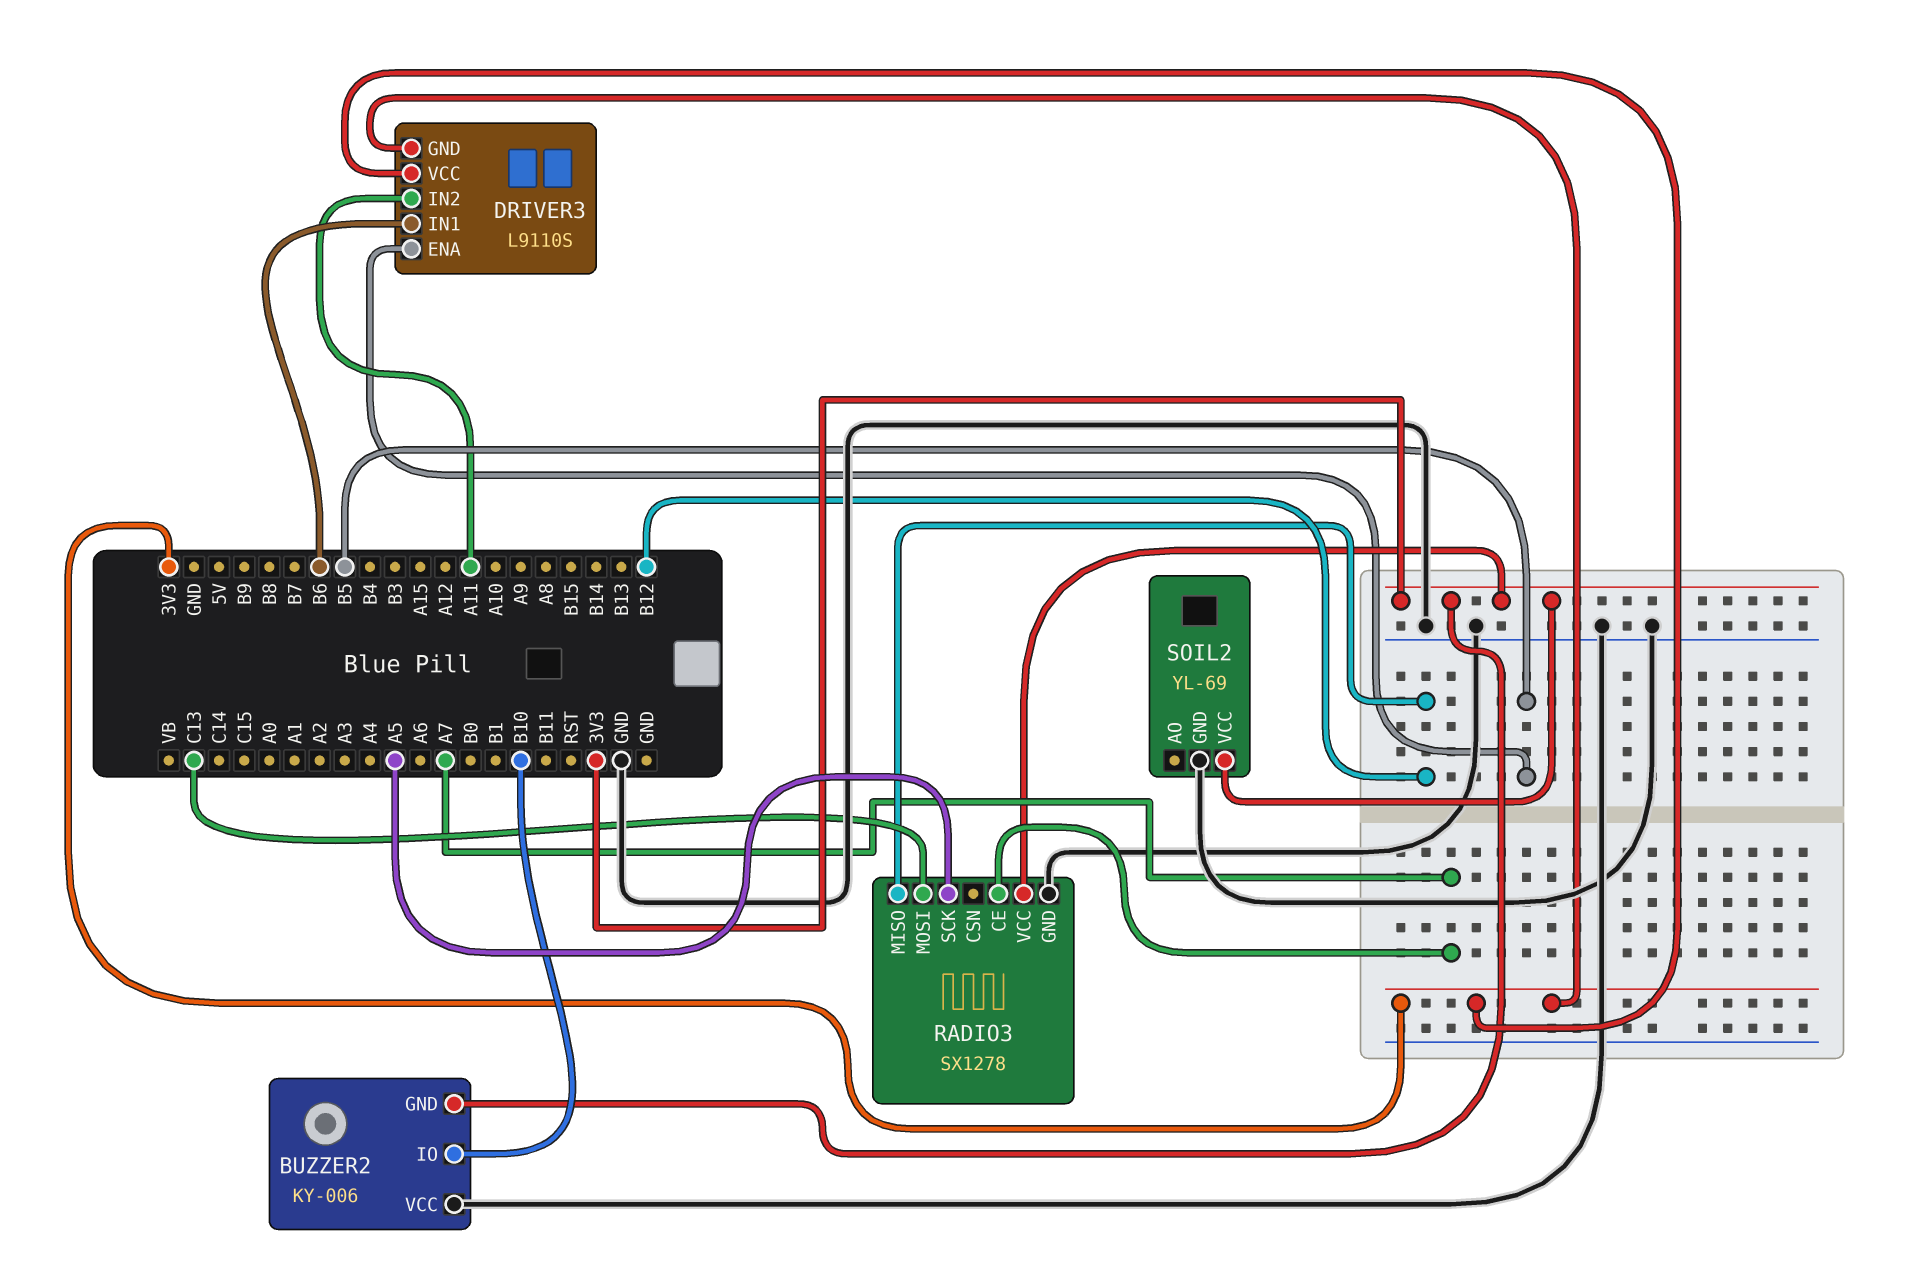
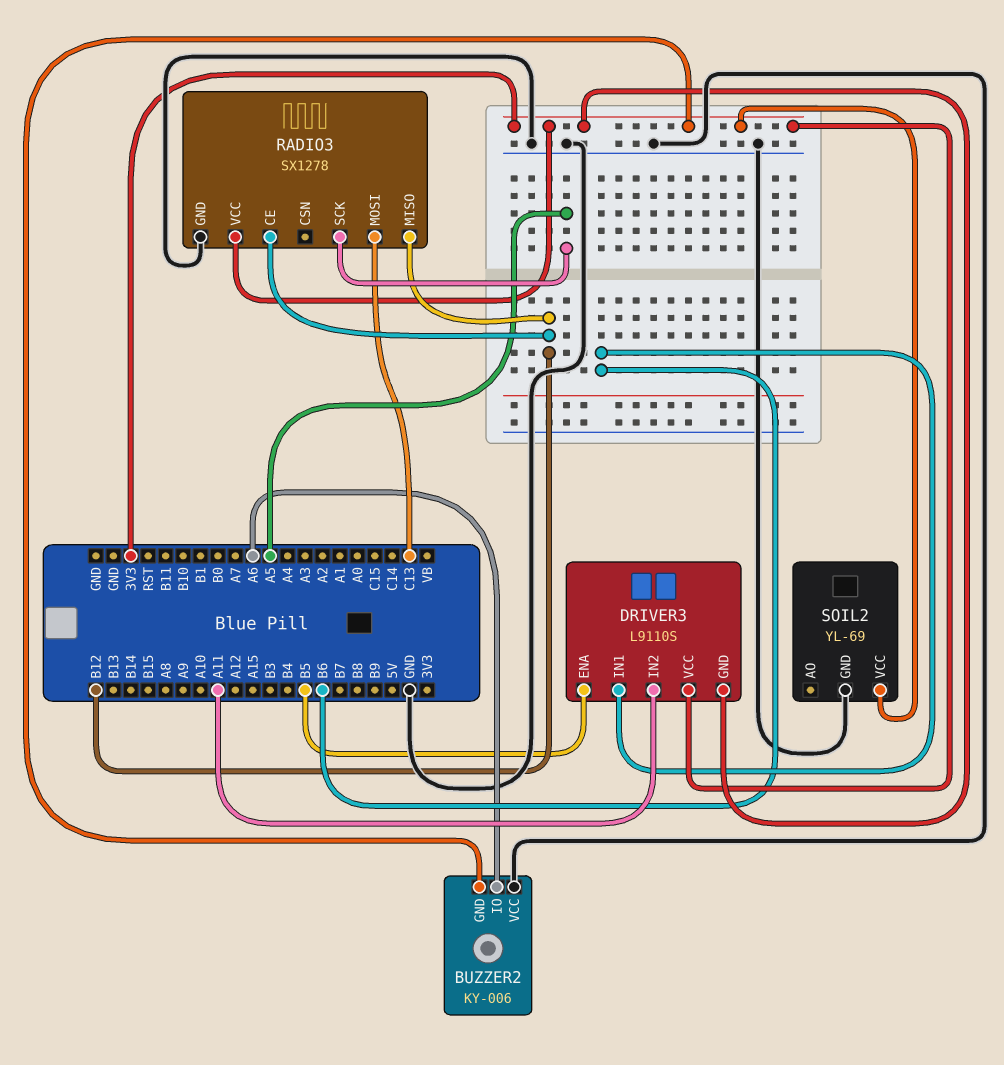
BUZZER2 pin IO: B10 -> A6
RADIO3 pin CE: A7 -> B12

